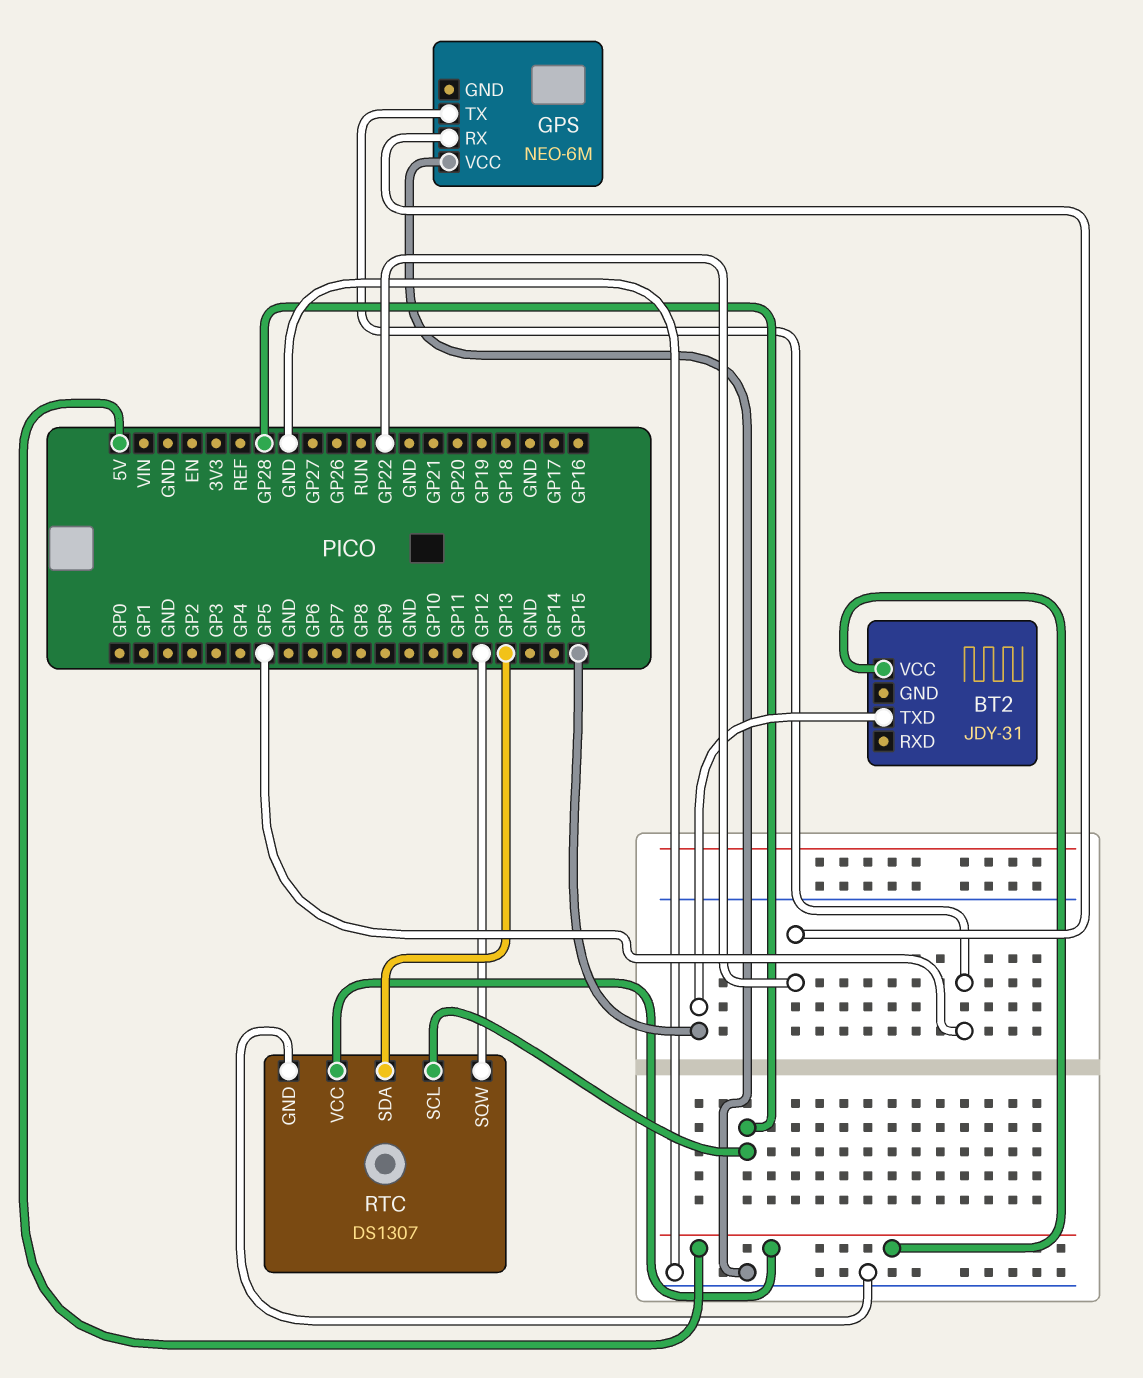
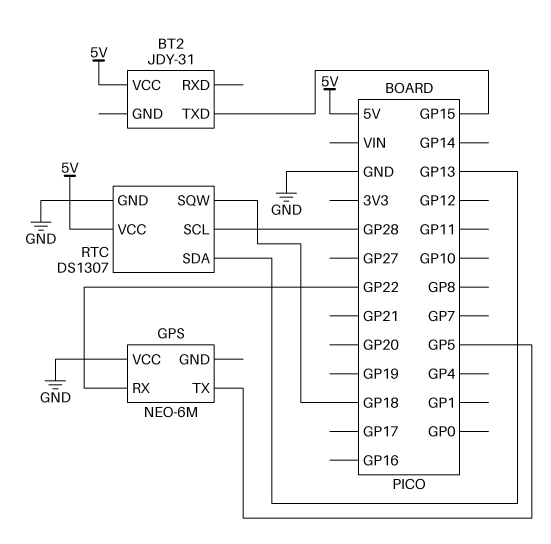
RTC pin SQW: GP12 -> GP18

